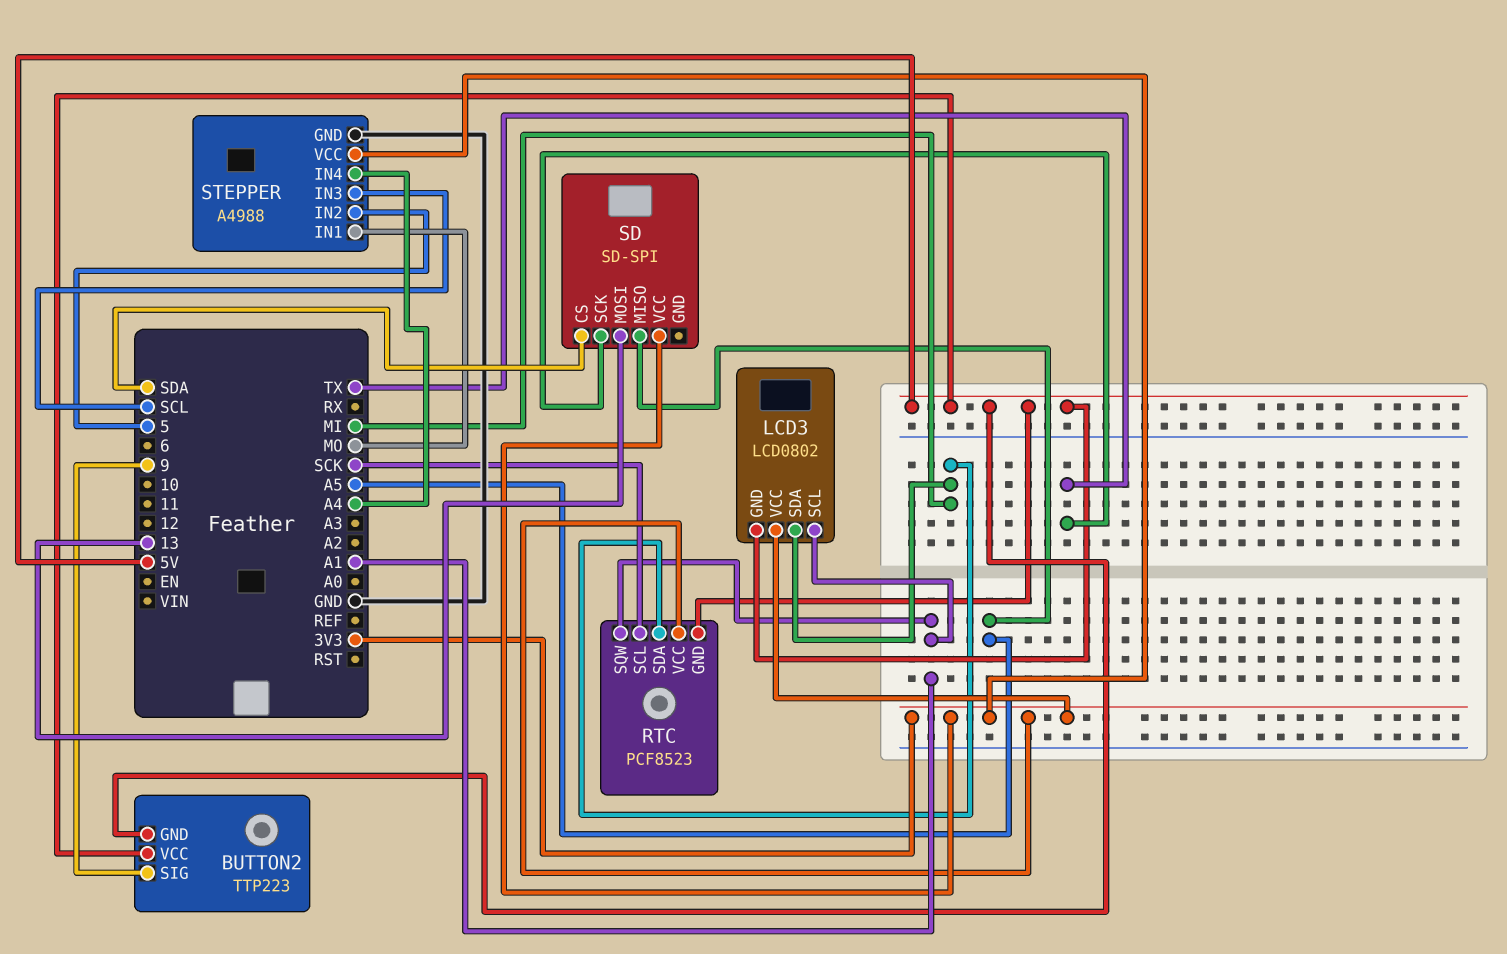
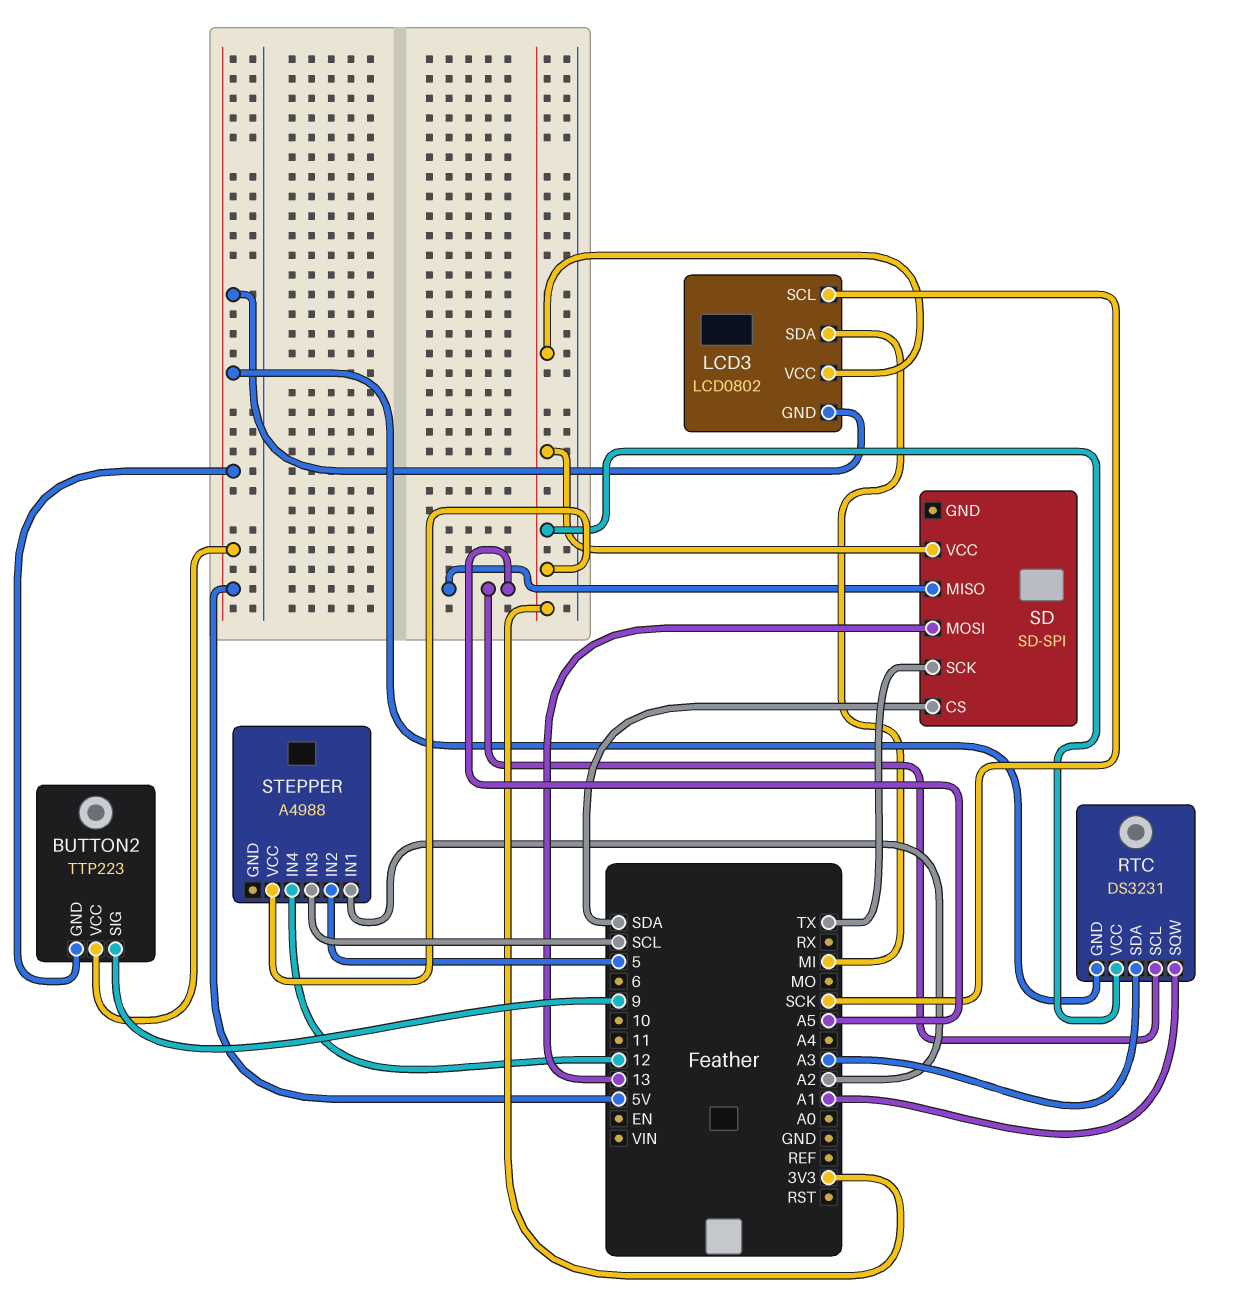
LCD3 pin SCL: A1 -> SCK
RTC: PCF8523 -> DS3231
RTC pin SCL: SCK -> A5
RTC pin SDA: MI -> A3
STEPPER pin GND: GND -> none
STEPPER pin IN1: MO -> A2
STEPPER pin IN4: A4 -> 12

